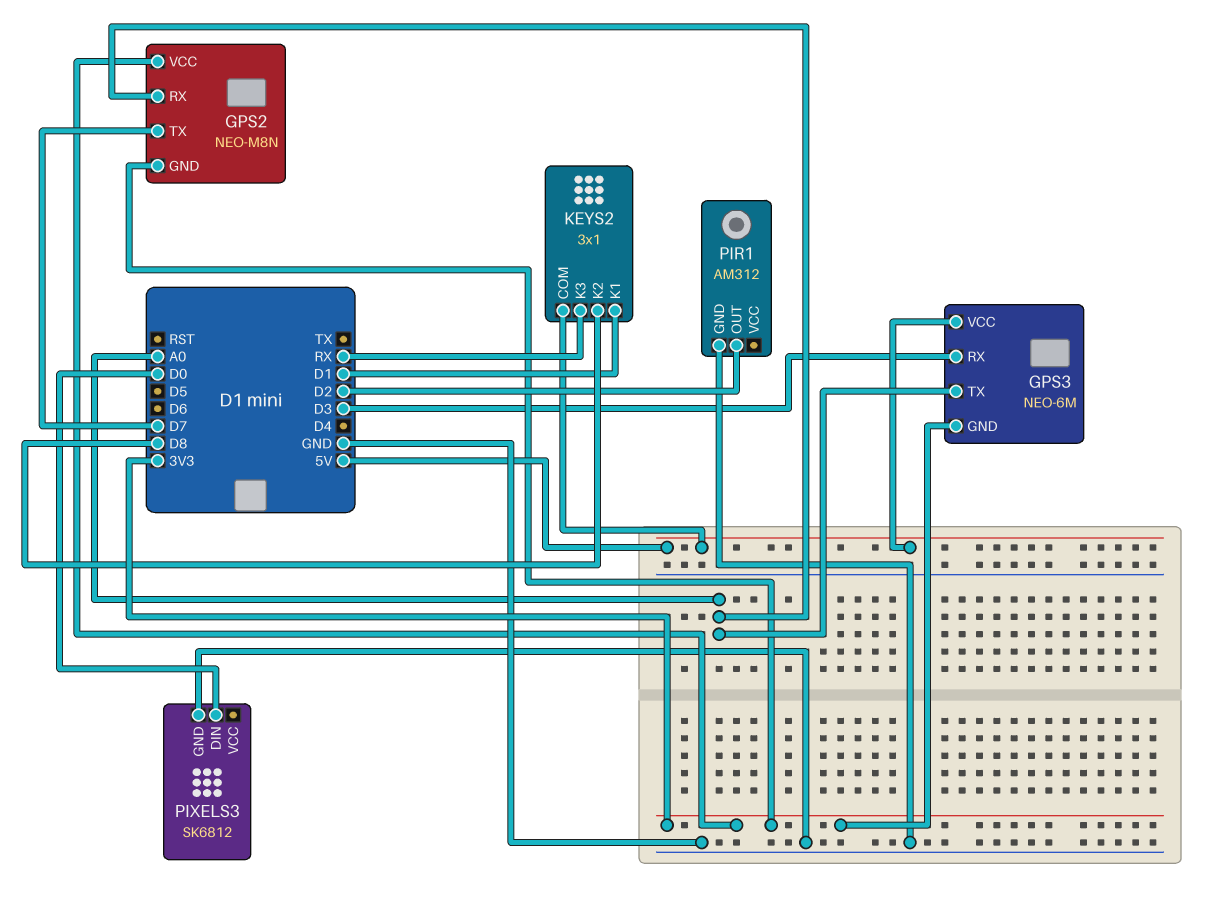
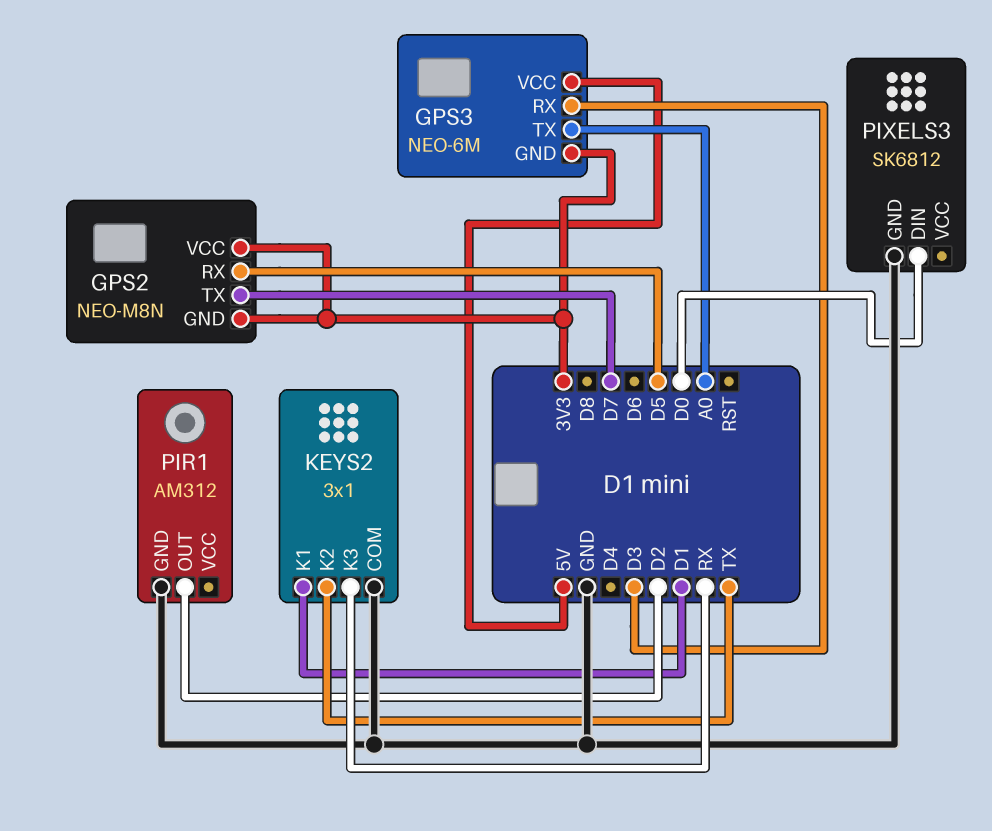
GPS2 pin RX: A0 -> D5
KEYS2 pin COM: 5V -> GND
KEYS2 pin K2: D8 -> TX

